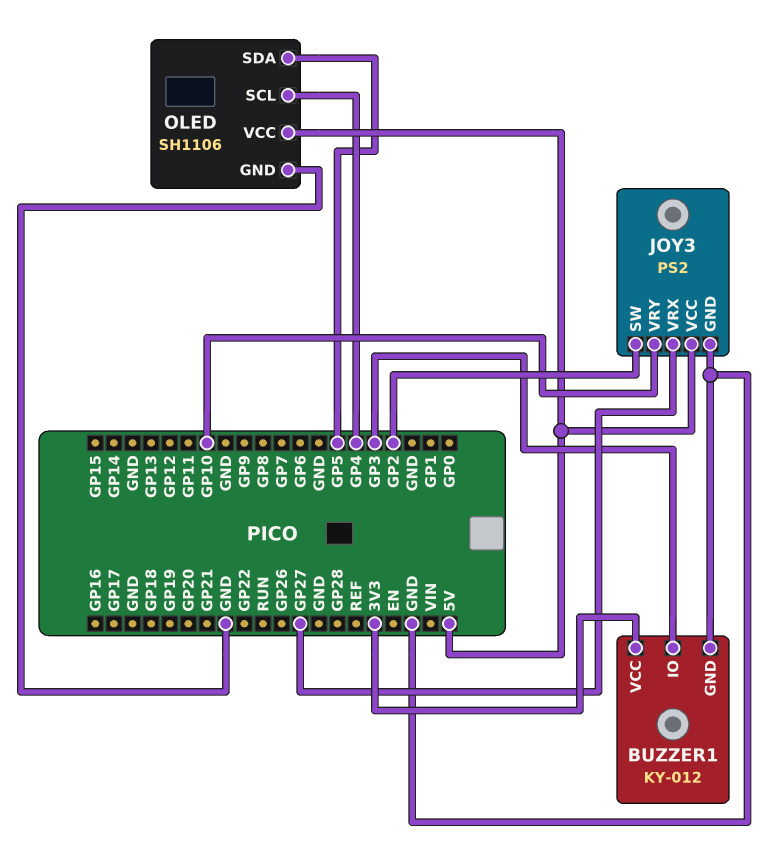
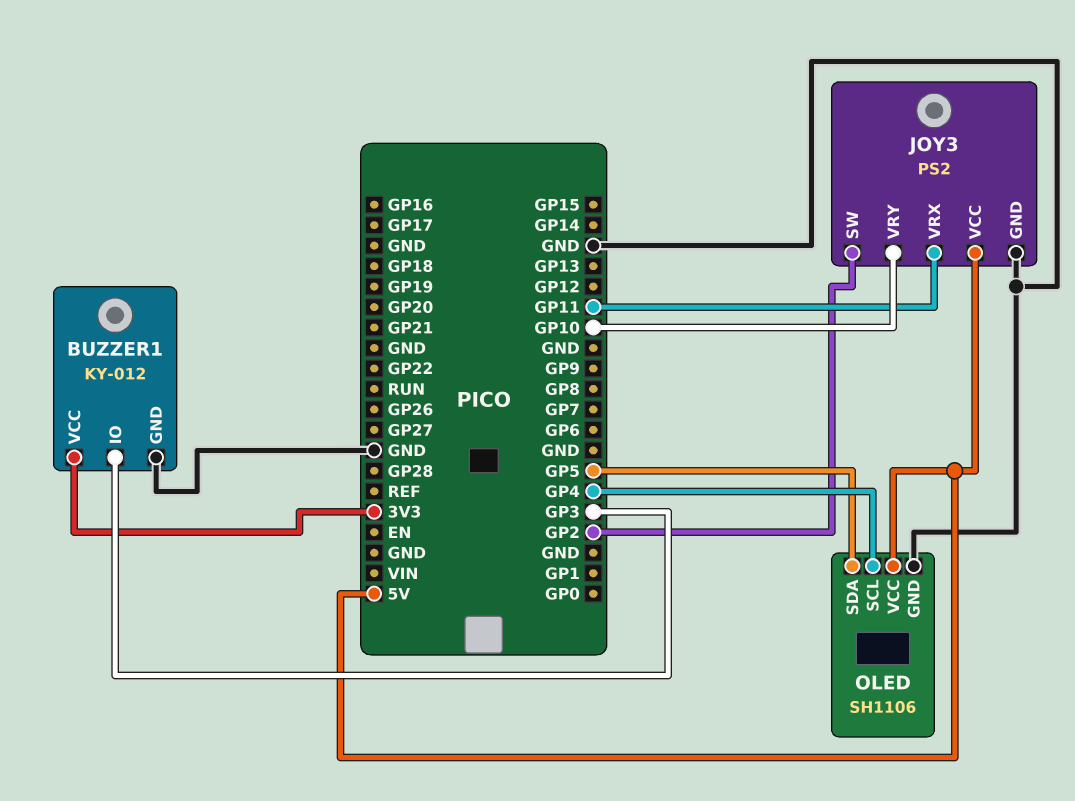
JOY3 pin VRX: GP27 -> GP11

